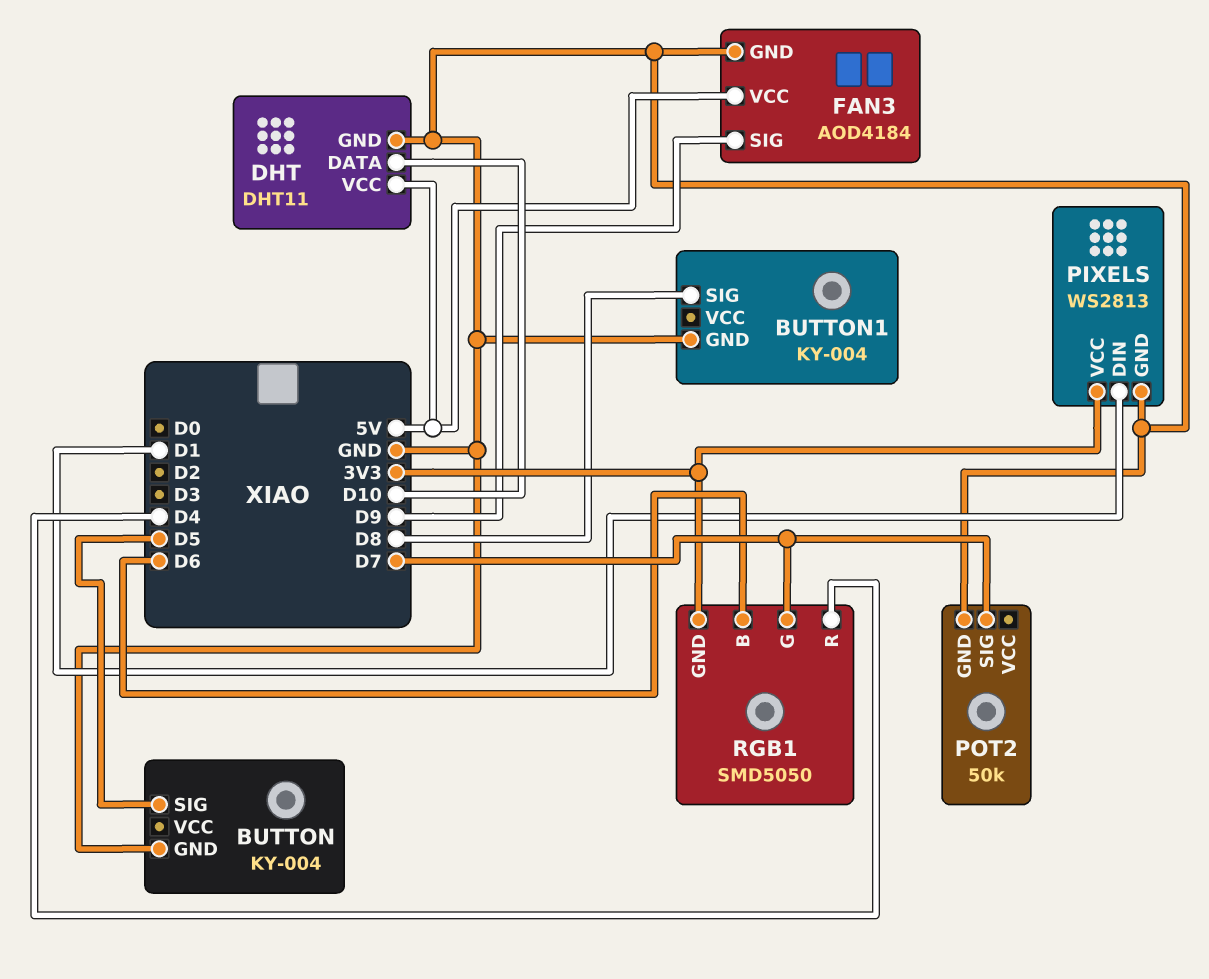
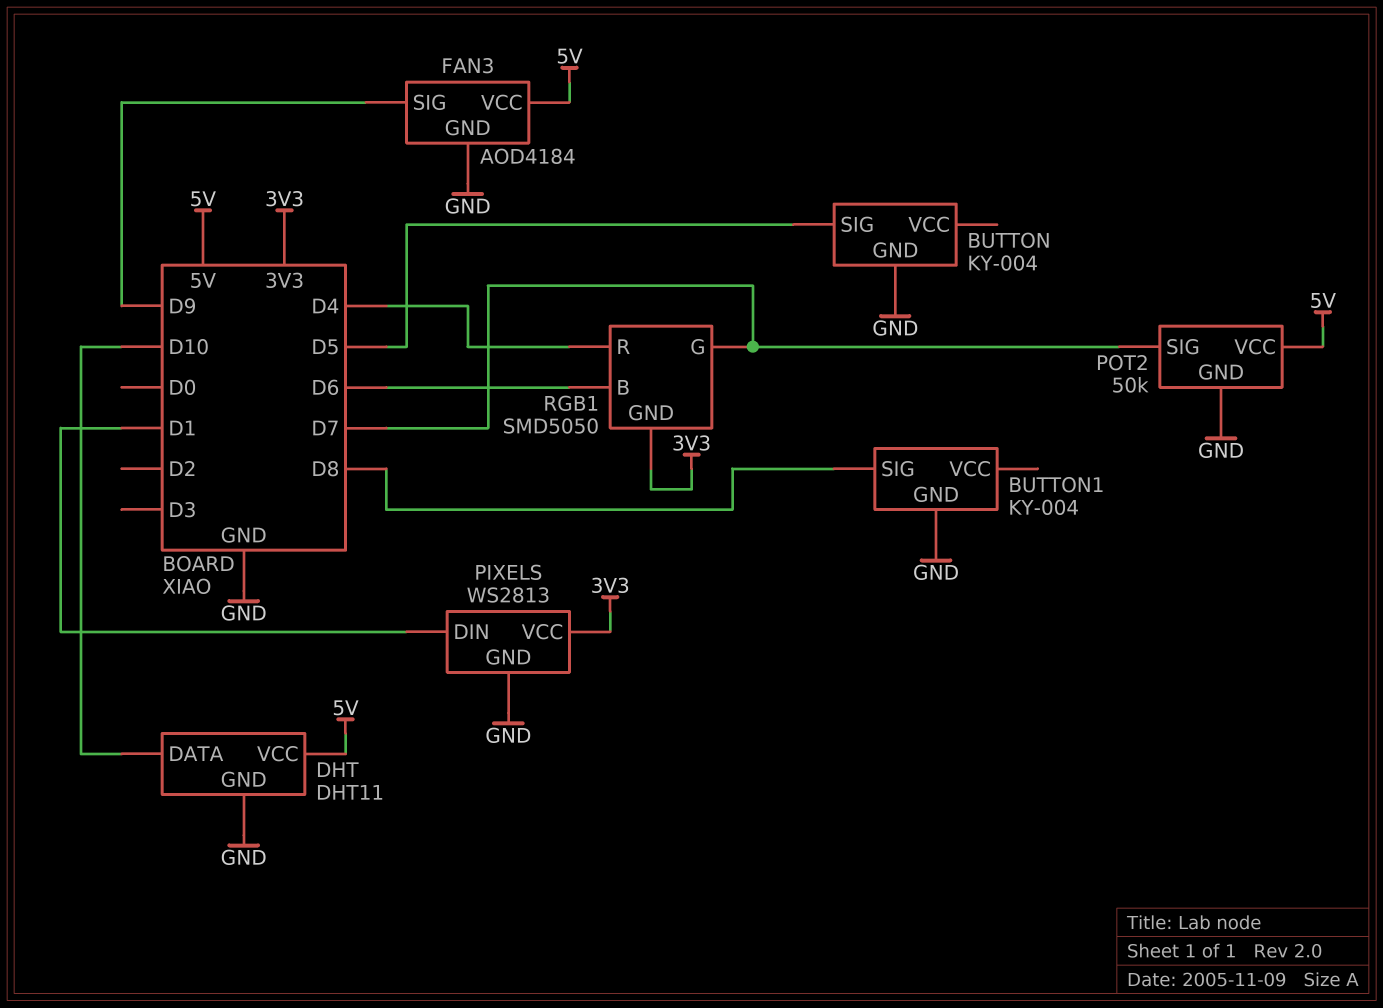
POT2 pin VCC: none -> 5V

